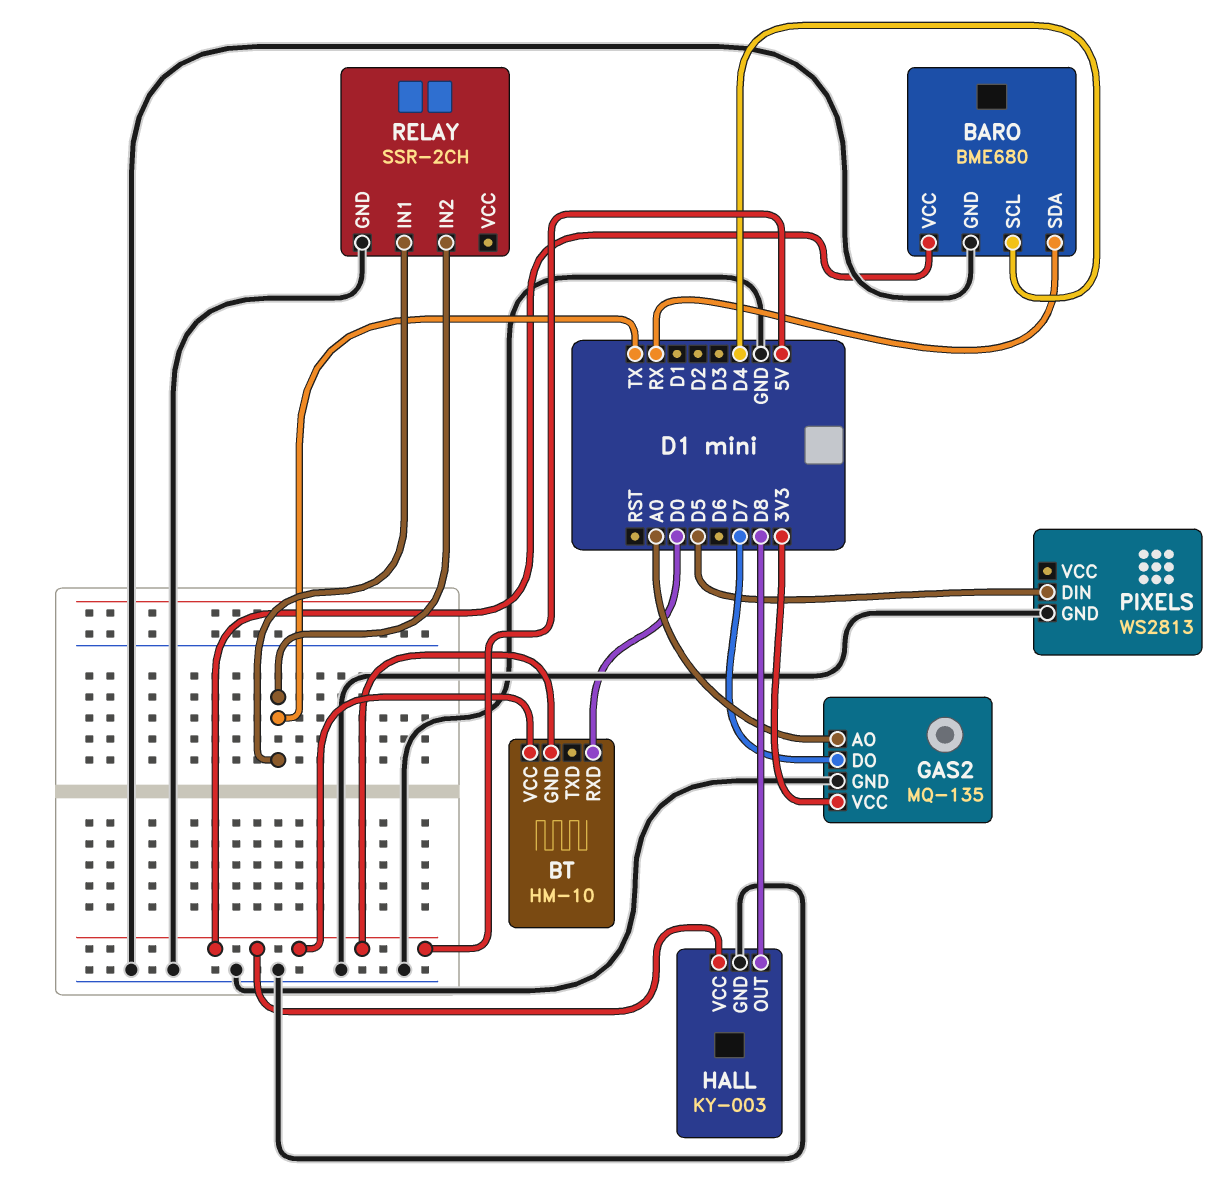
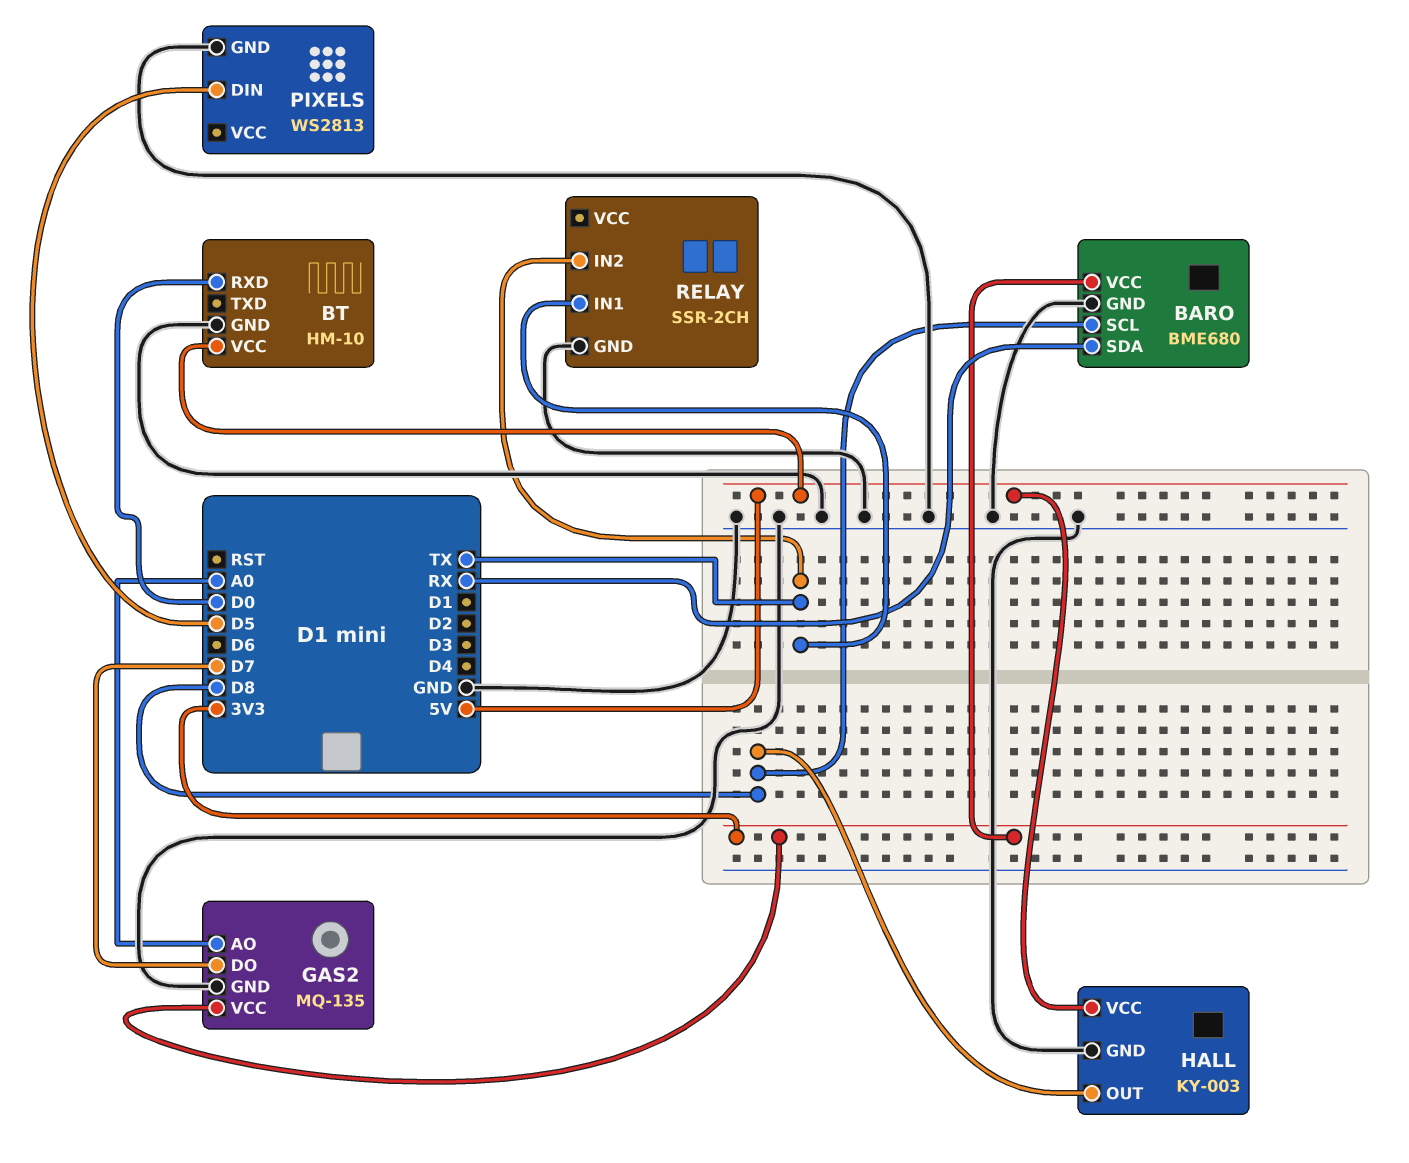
BARO pin SCL: D4 -> D8
BARO pin VCC: 5V -> 3V3
BT pin GND: 5V -> GND

